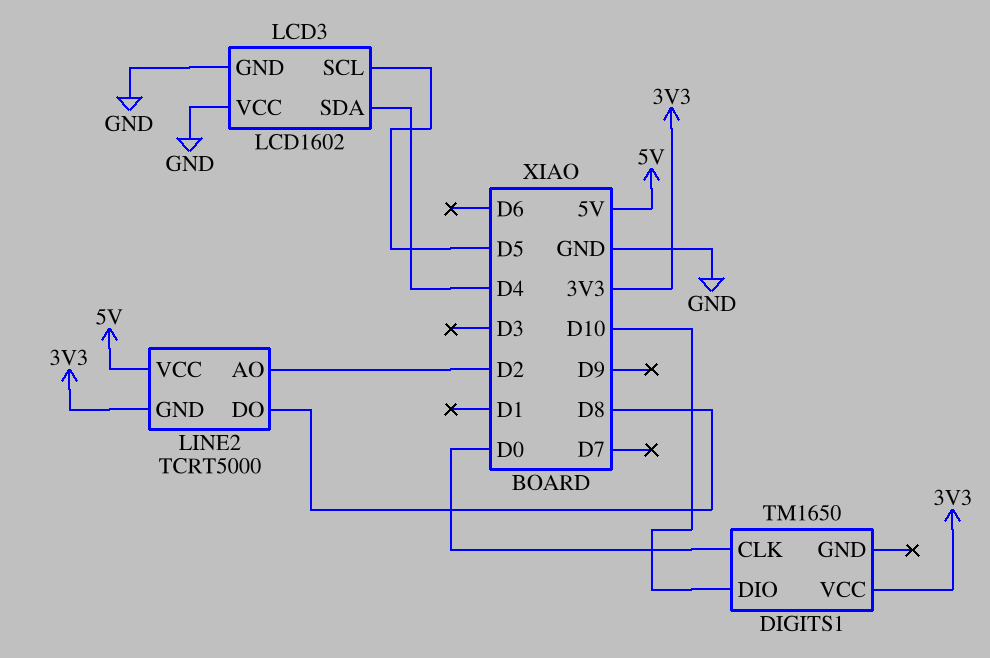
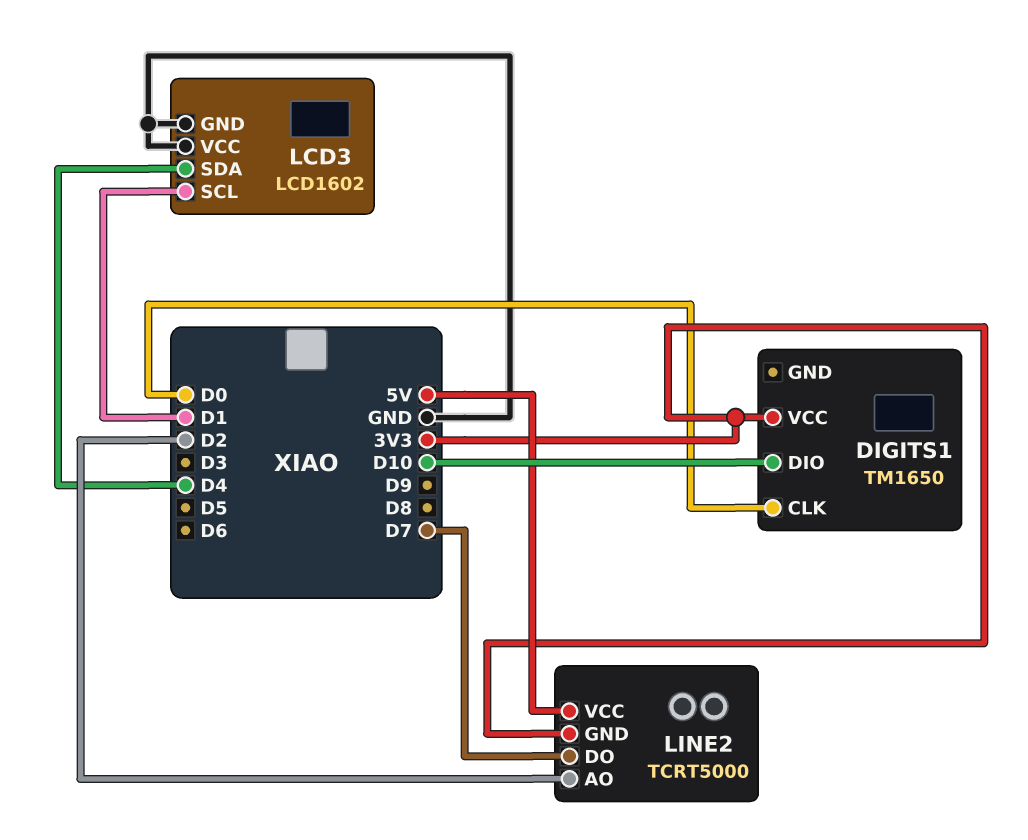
LCD3 pin SCL: D5 -> D1
LINE2 pin DO: D8 -> D7

